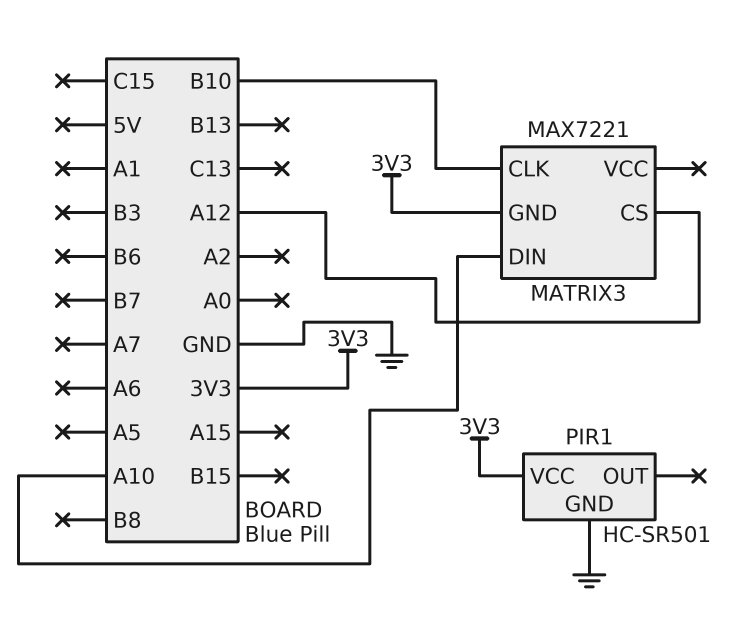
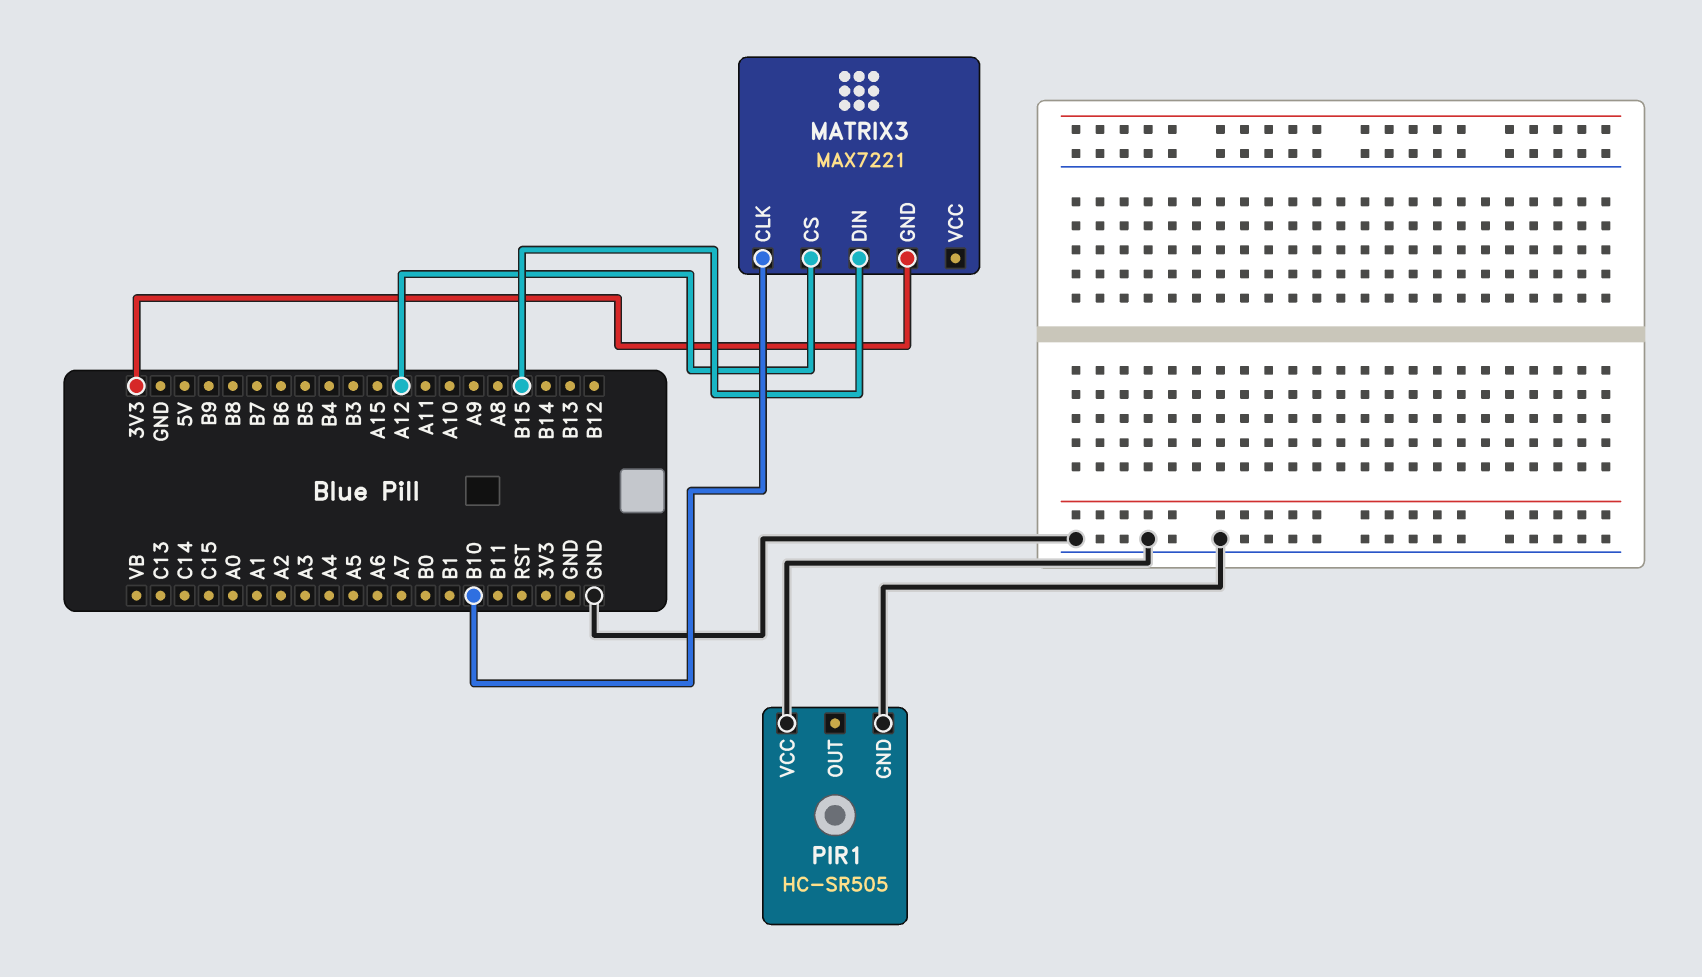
MATRIX3 pin DIN: A10 -> B15
PIR1: HC-SR501 -> HC-SR505
PIR1 pin VCC: 3V3 -> GND

